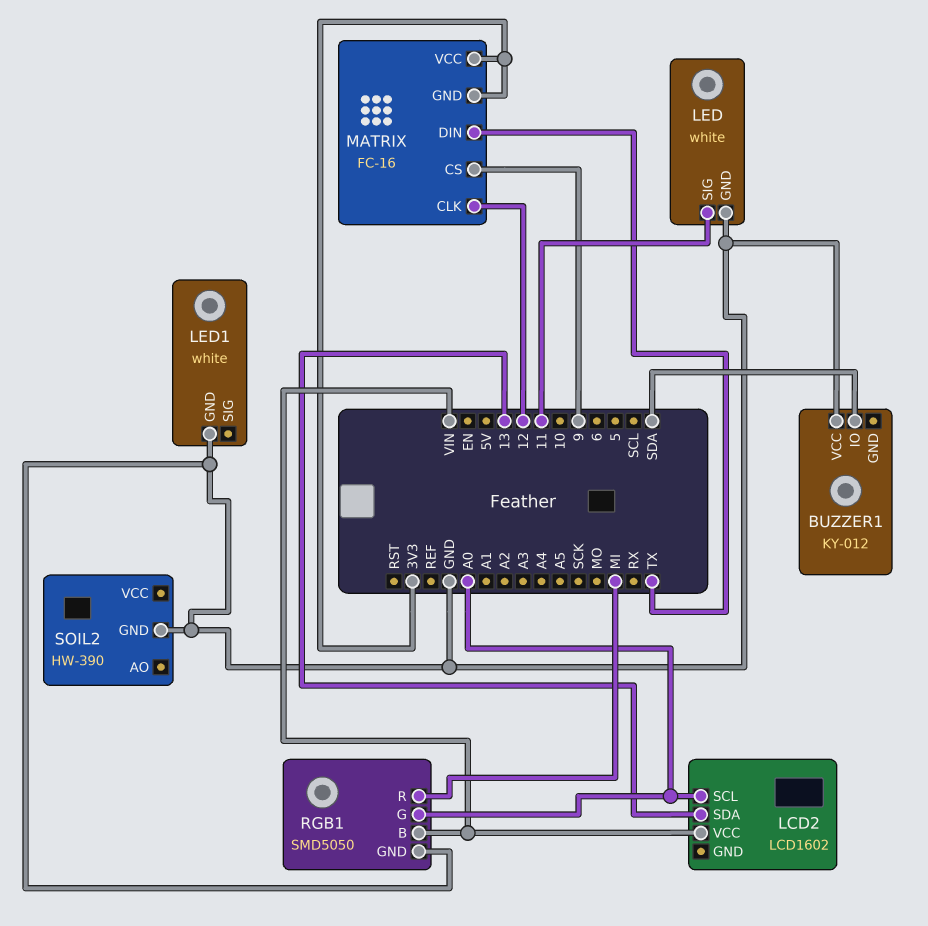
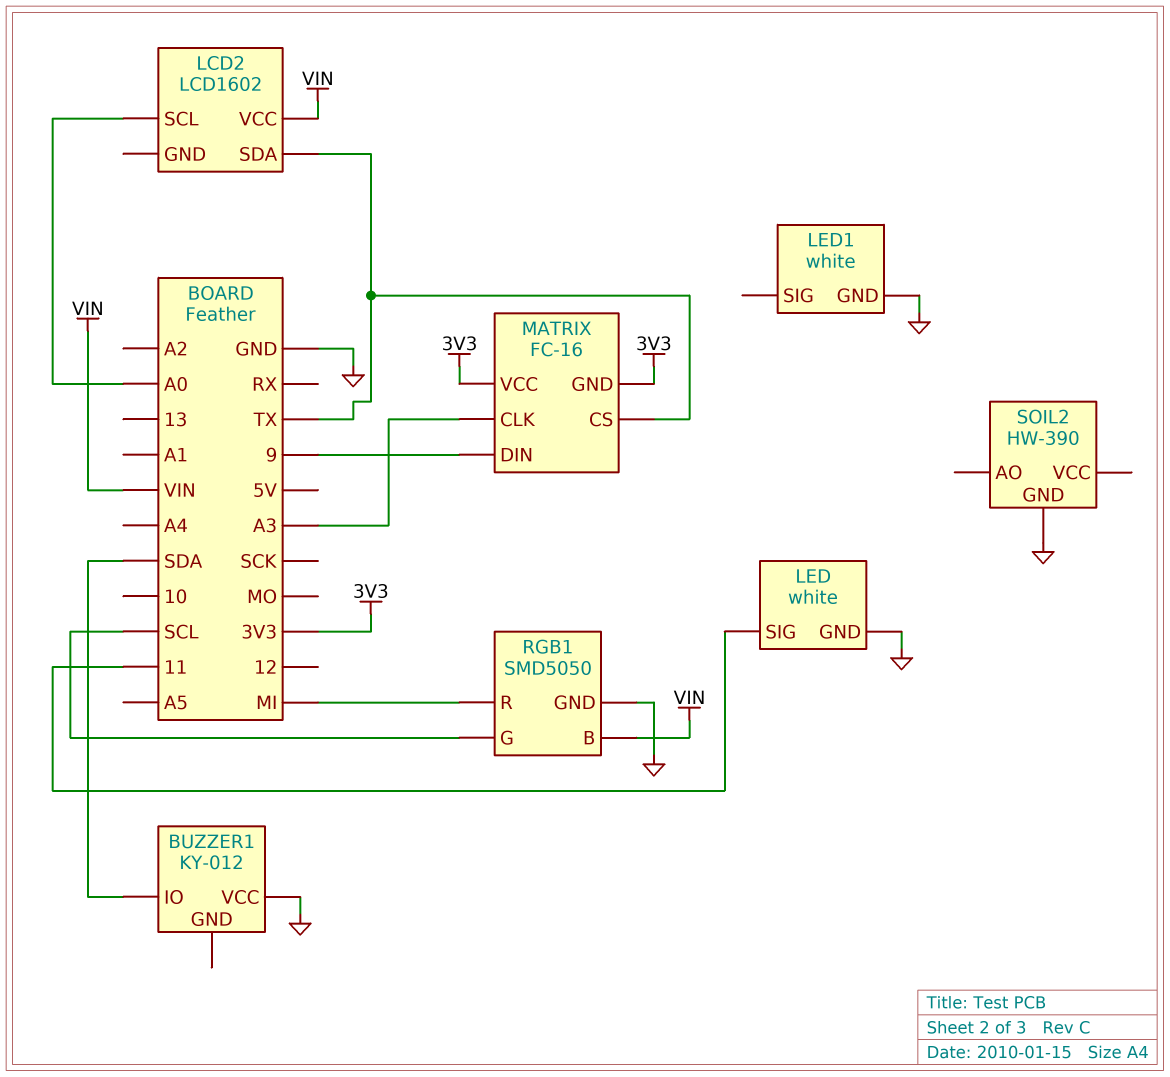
LCD2 pin SDA: 13 -> TX
MATRIX pin CLK: 12 -> A3
MATRIX pin CS: 9 -> TX
MATRIX pin DIN: TX -> 9
RGB1 pin G: A0 -> SCL

